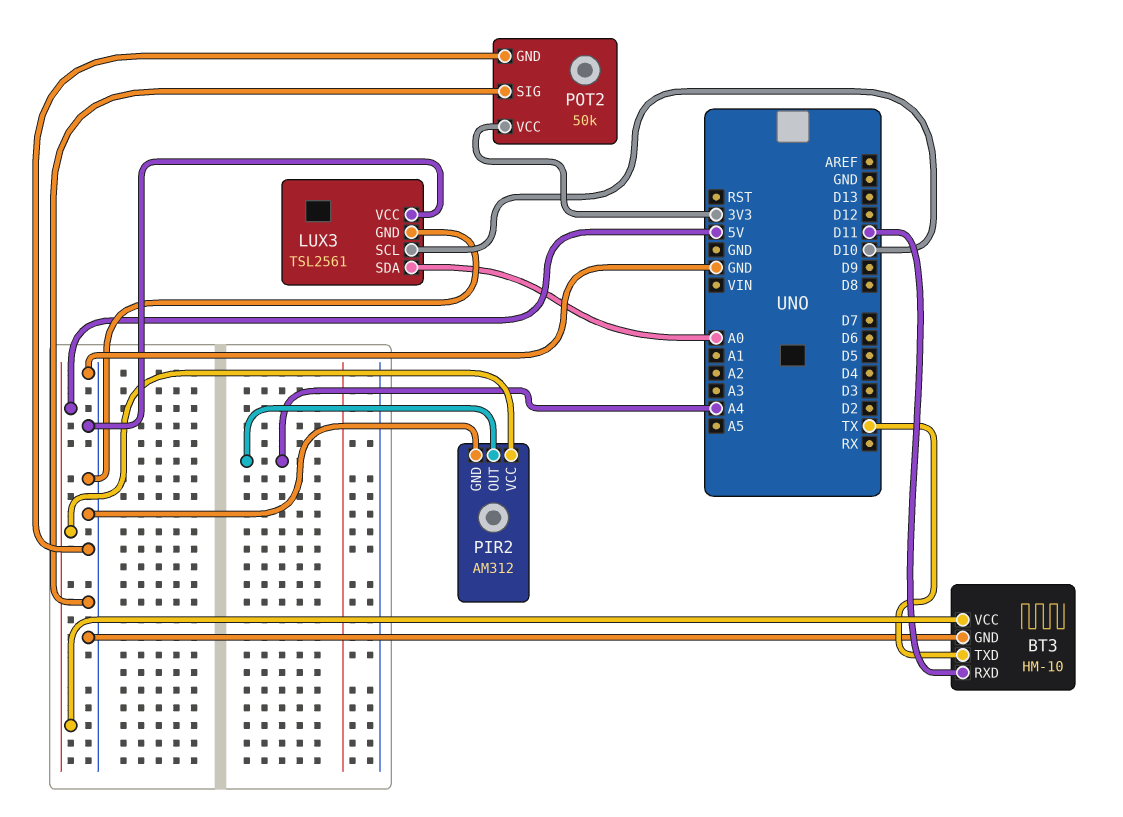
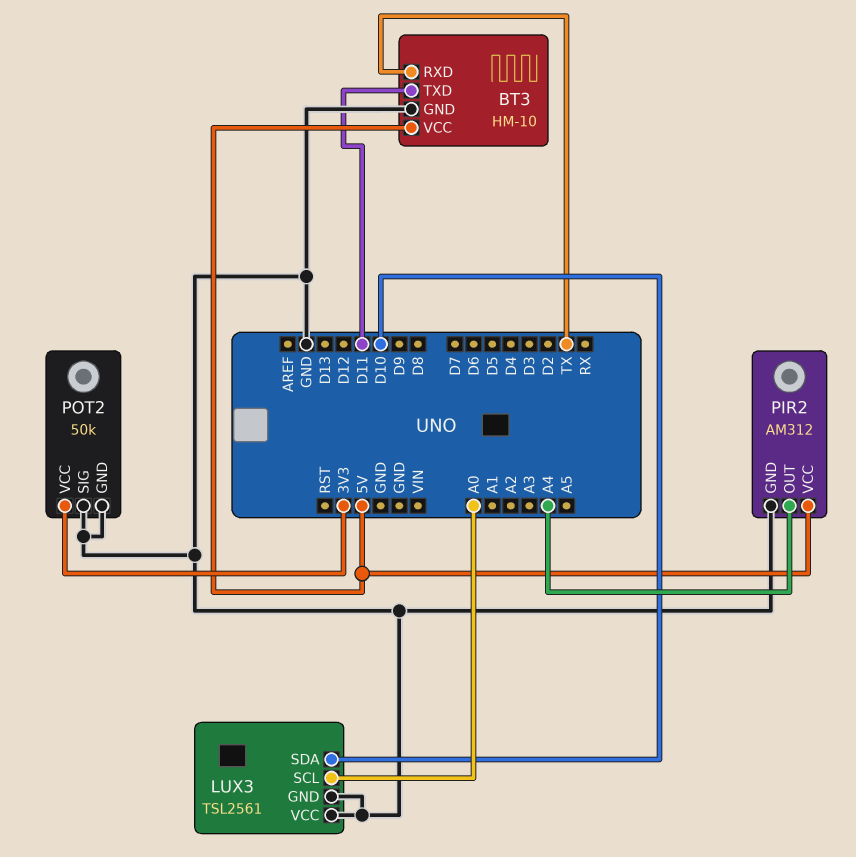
BT3 pin RXD: D11 -> TX
BT3 pin TXD: TX -> D11
LUX3 pin SCL: D10 -> A0
LUX3 pin SDA: A0 -> D10

